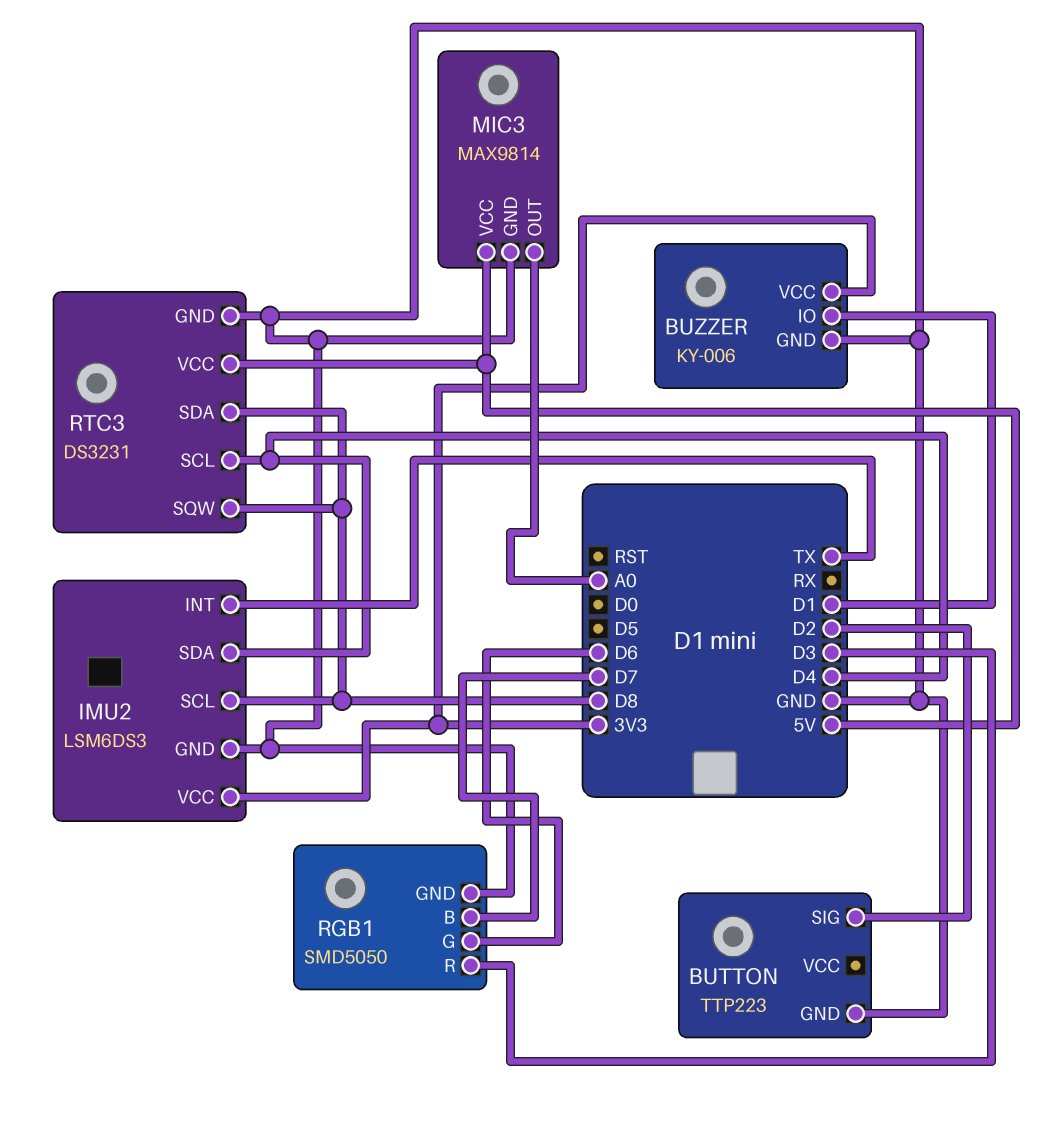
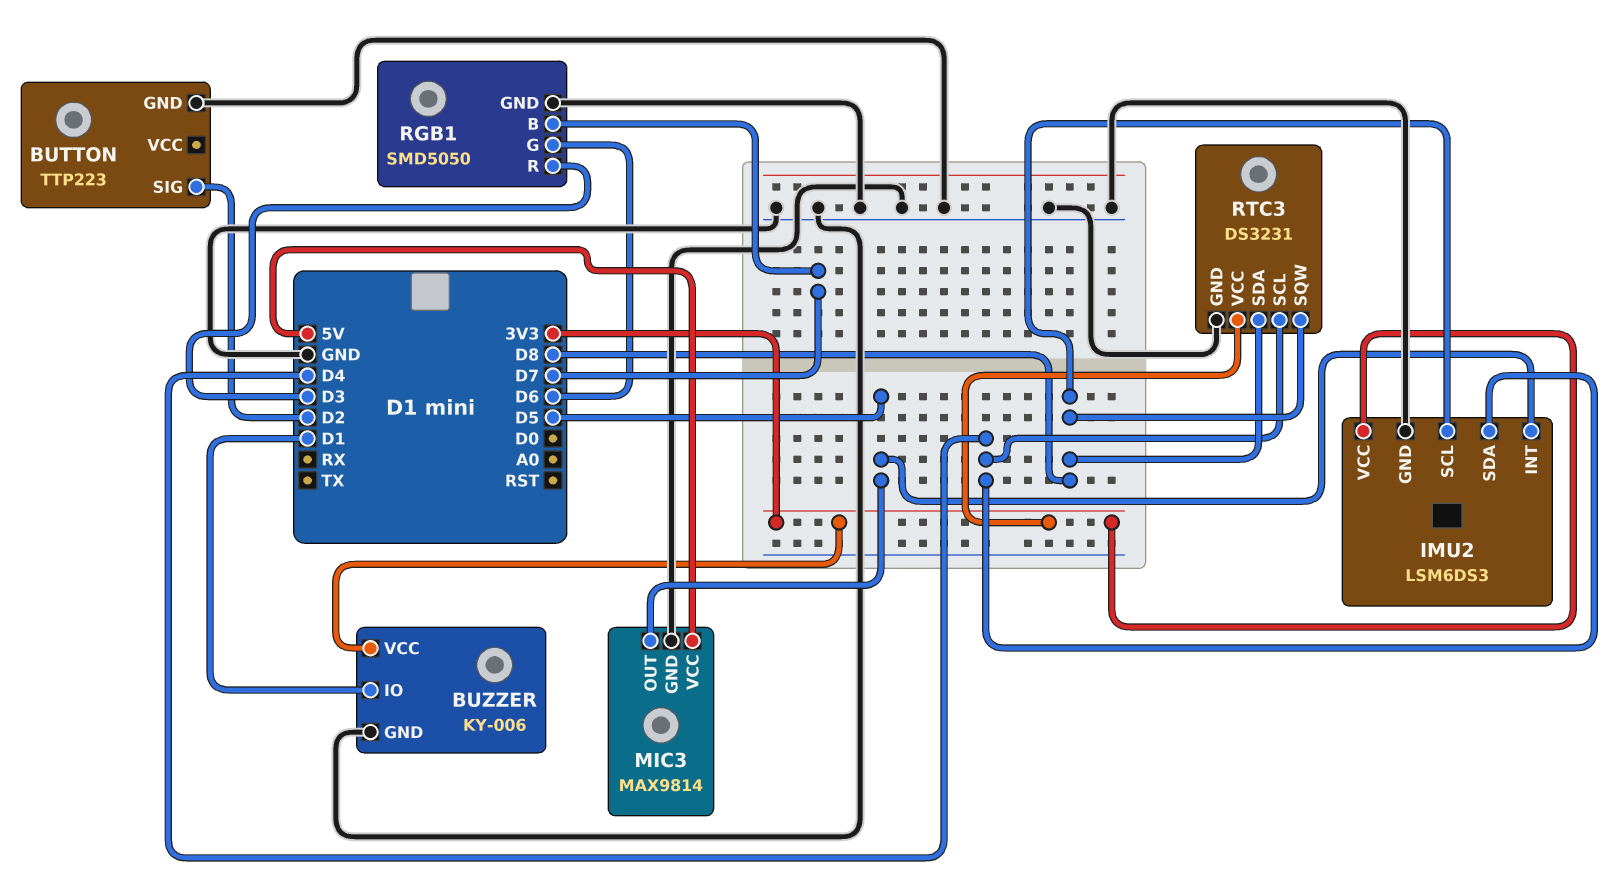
IMU2 pin INT: TX -> D5
MIC3 pin OUT: A0 -> D5
RTC3 pin VCC: 5V -> 3V3

